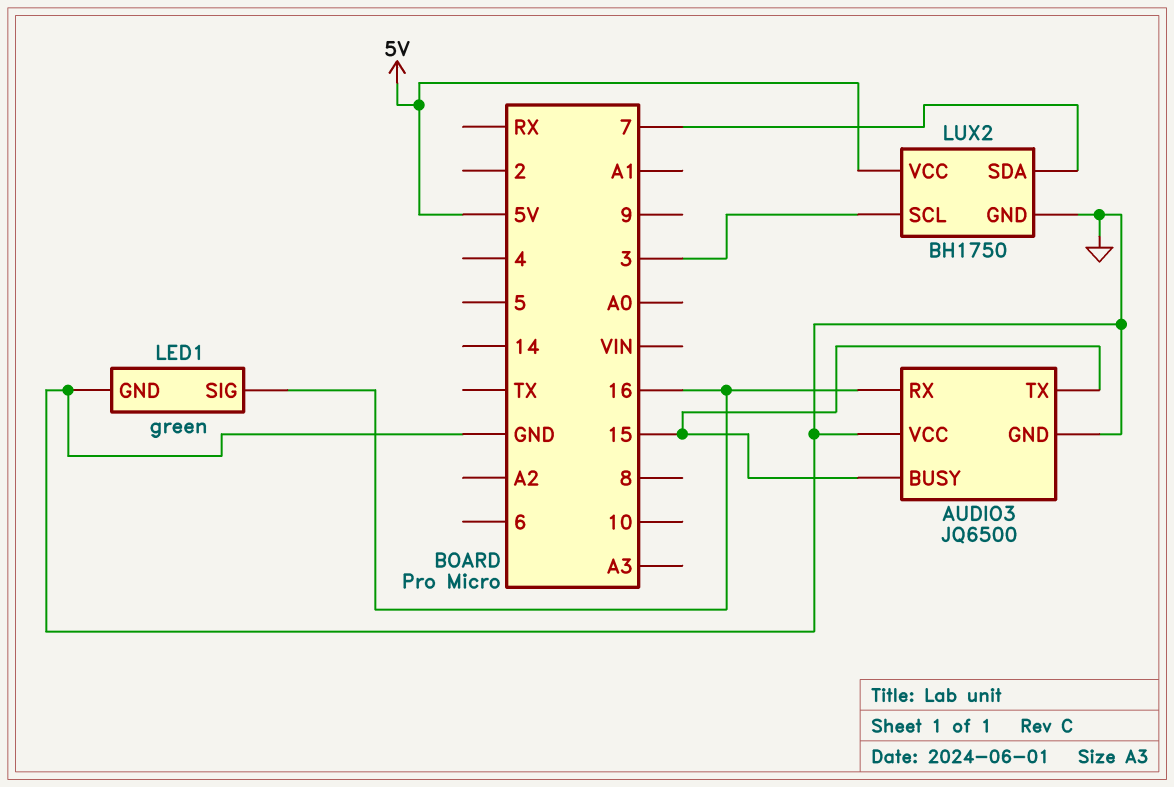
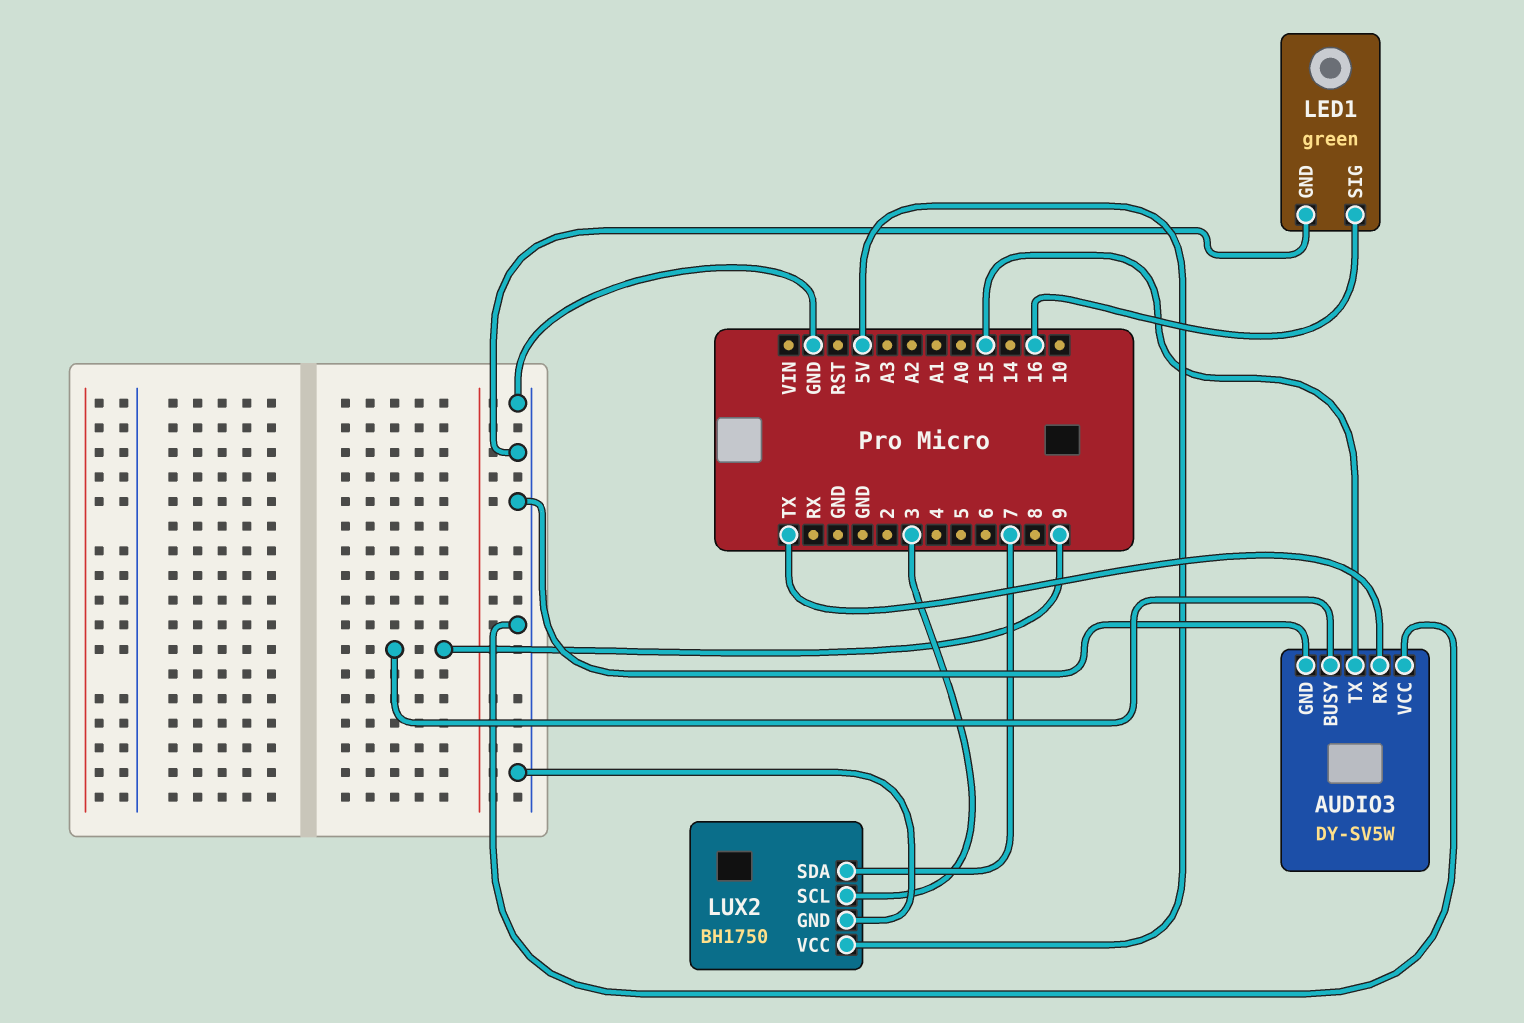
AUDIO3: JQ6500 -> DY-SV5W
AUDIO3 pin BUSY: 15 -> 9
AUDIO3 pin RX: 16 -> TX

